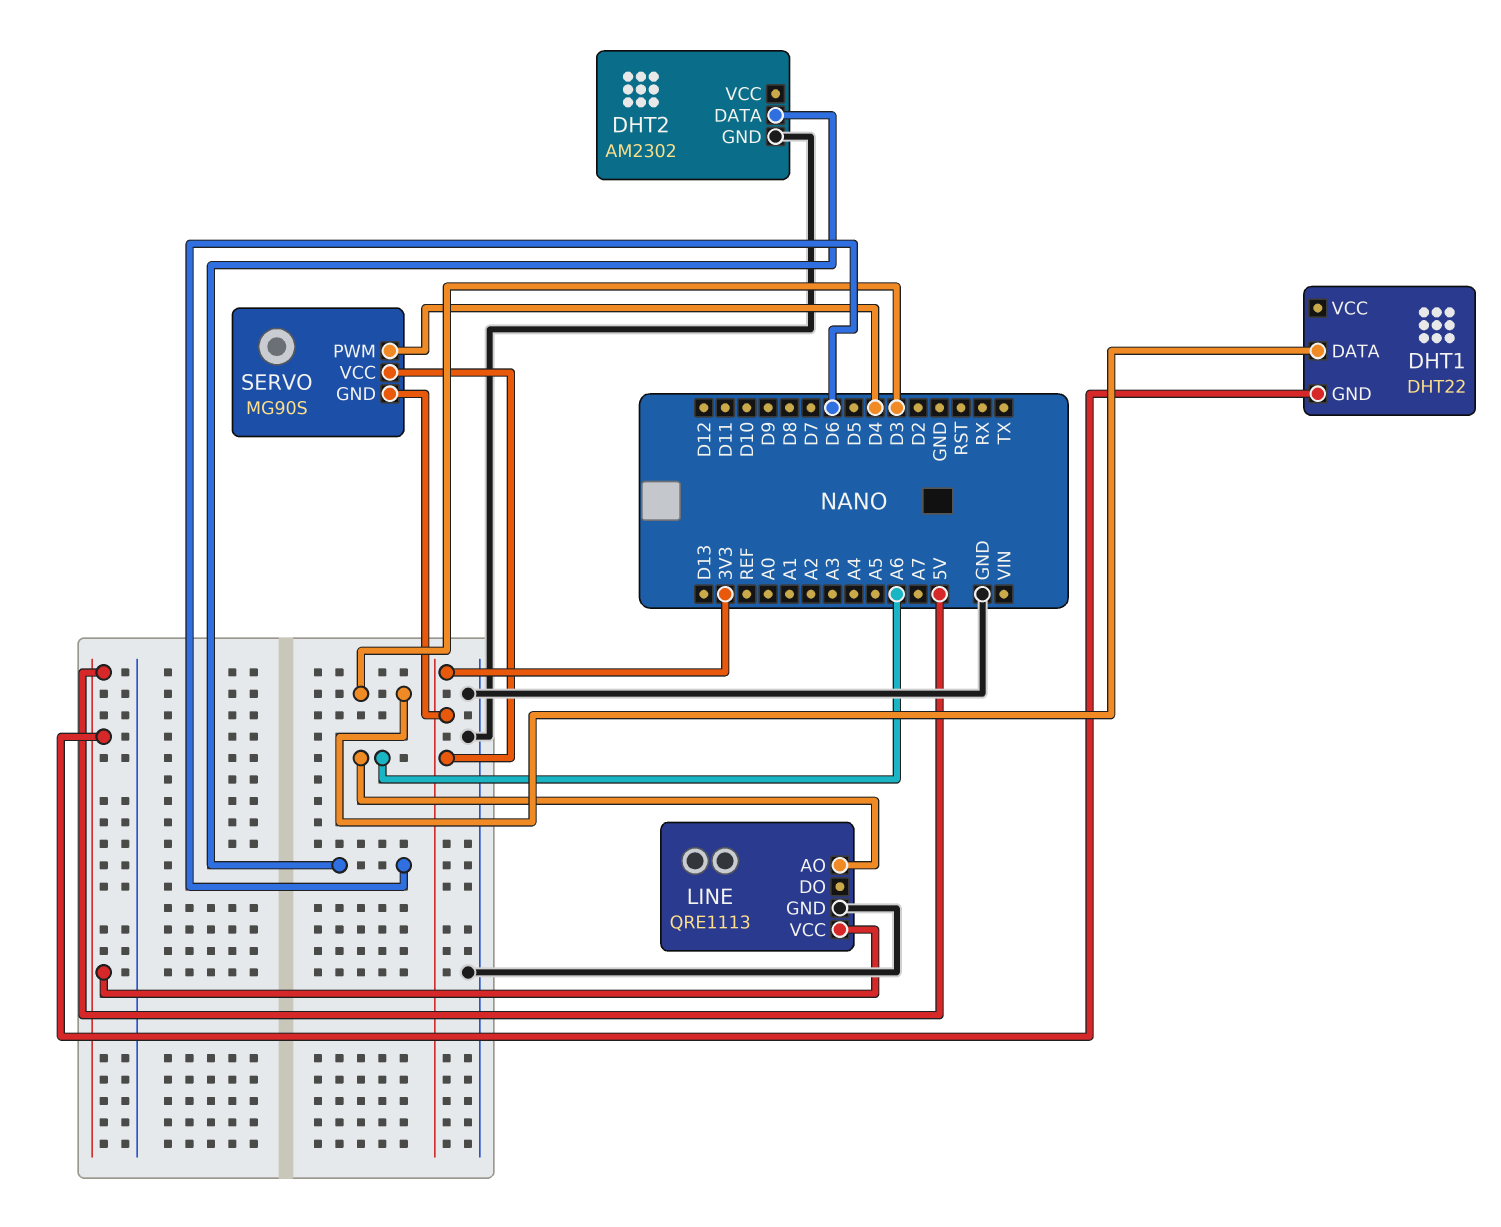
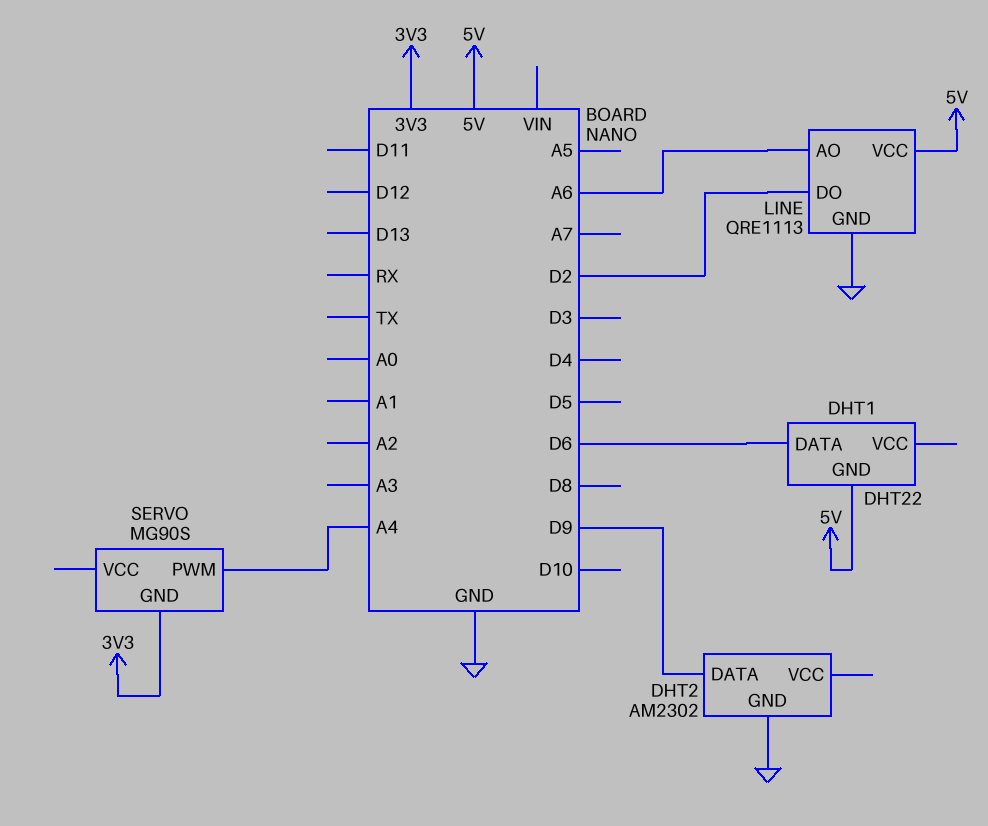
DHT1 pin DATA: D3 -> D6
DHT2 pin DATA: D6 -> D9
LINE pin DO: none -> D2
SERVO pin PWM: D4 -> A4
SERVO pin VCC: 3V3 -> none

